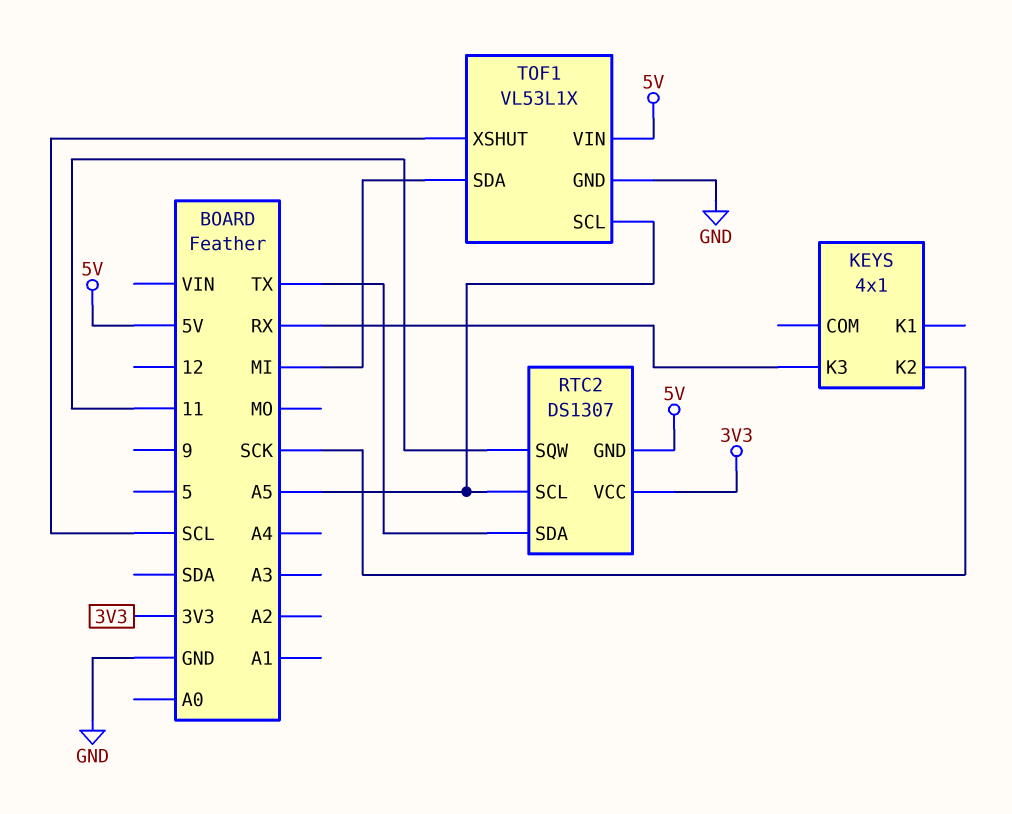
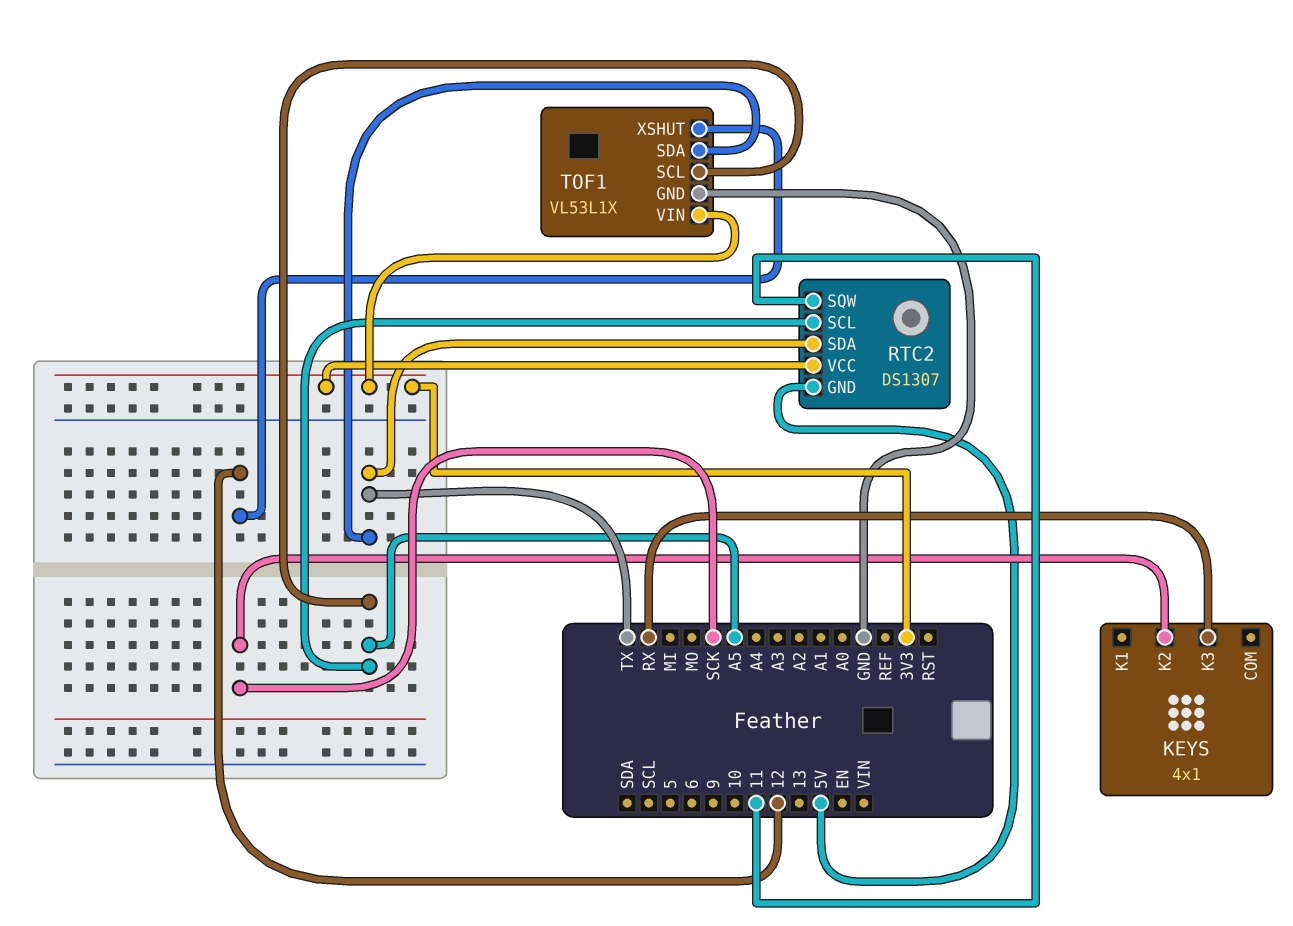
TOF1 pin SDA: MI -> TX
TOF1 pin VIN: 5V -> 3V3
TOF1 pin XSHUT: SCL -> 12

